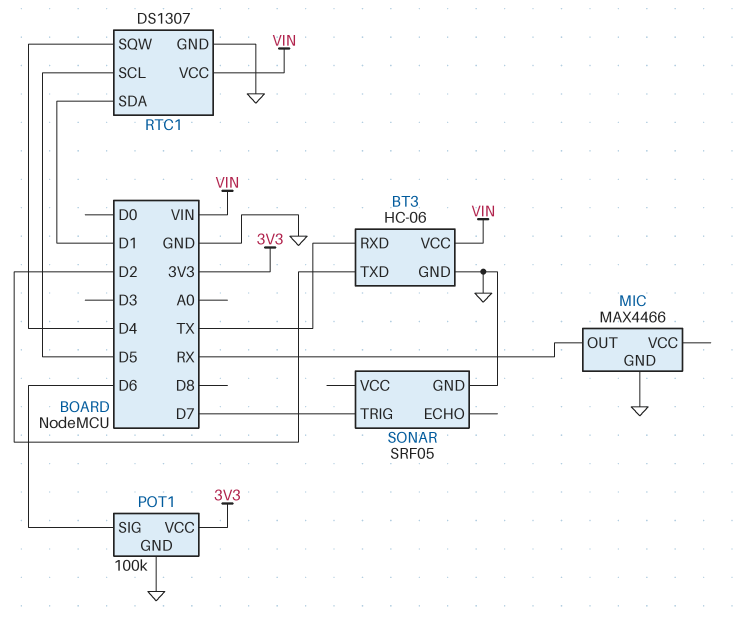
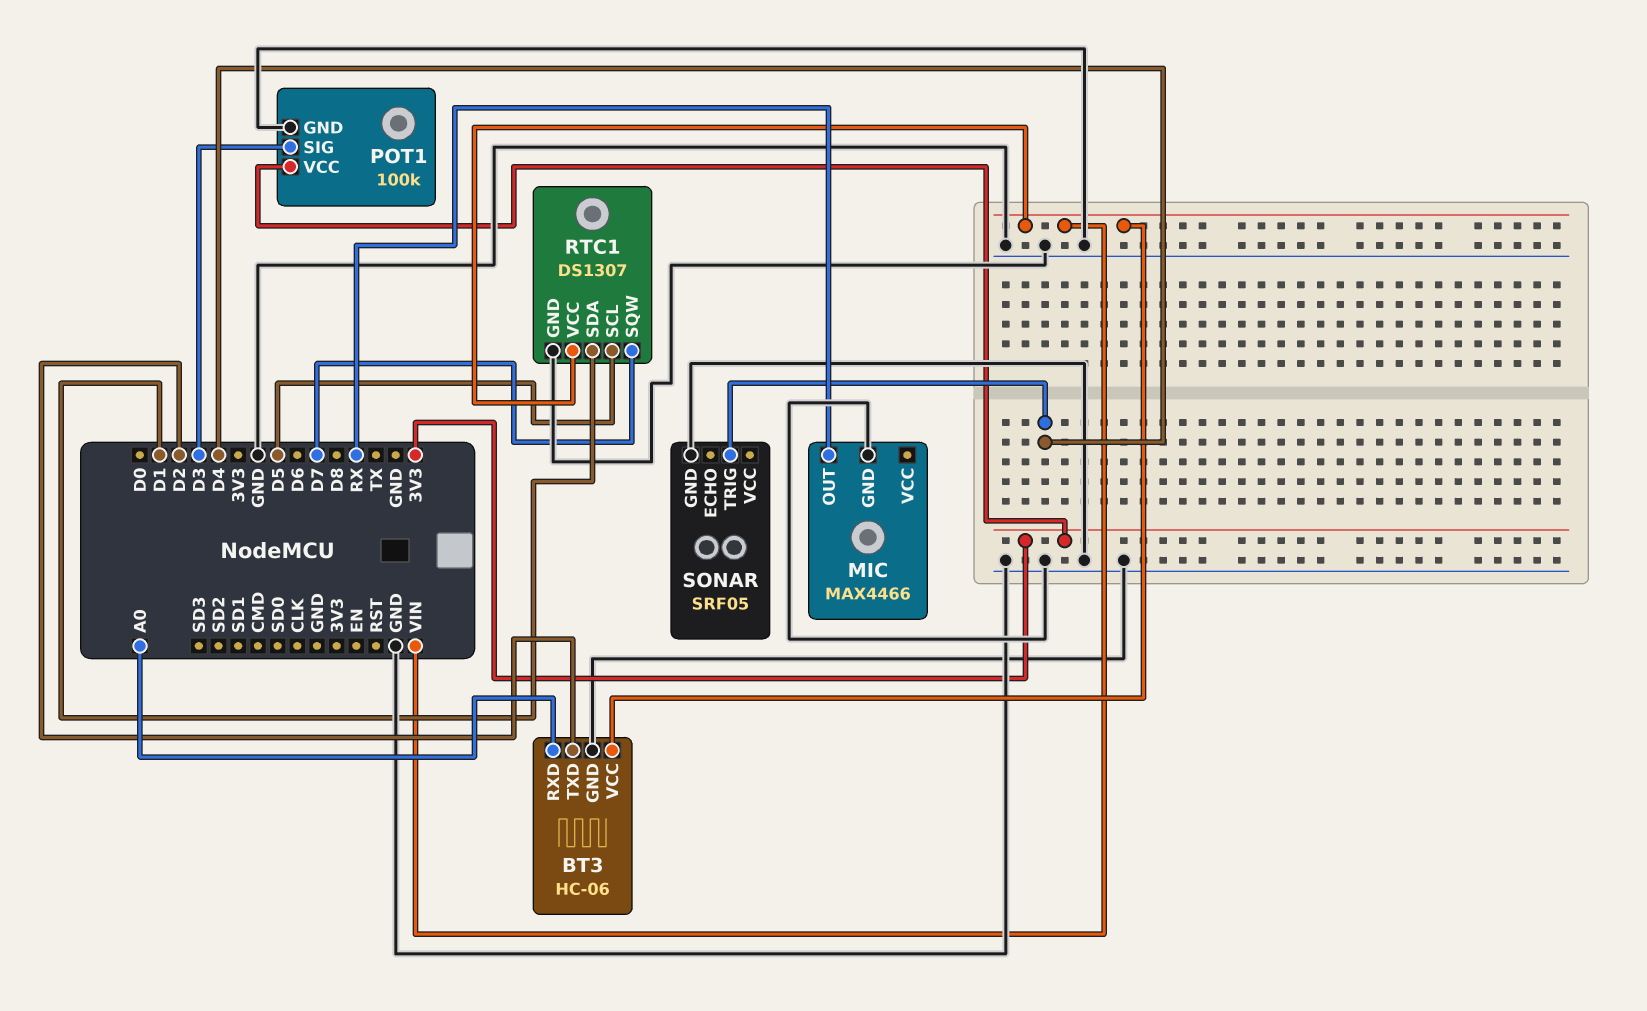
BT3 pin RXD: TX -> A0
POT1 pin SIG: D6 -> D3
RTC1 pin SQW: D4 -> D7
SONAR pin TRIG: D7 -> D4

